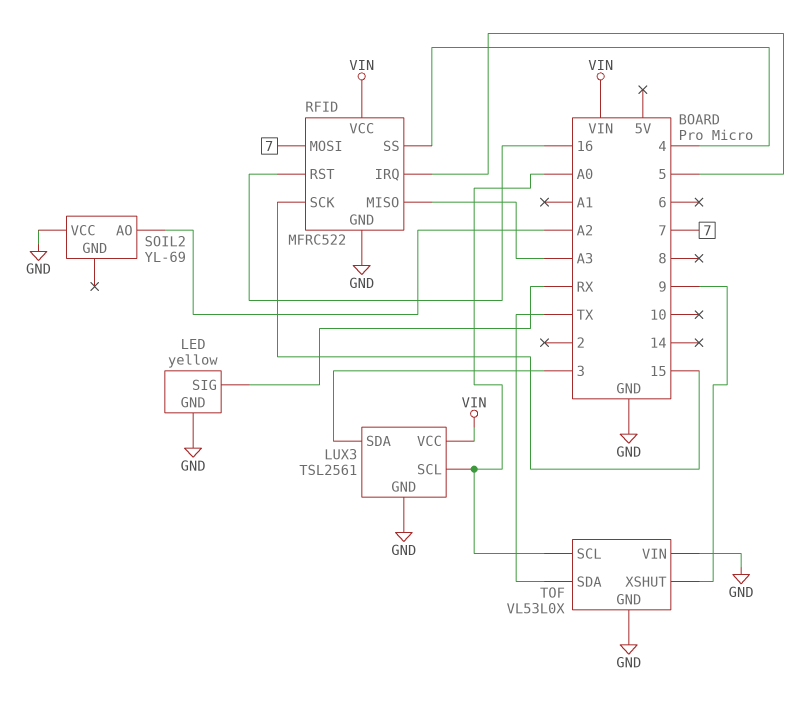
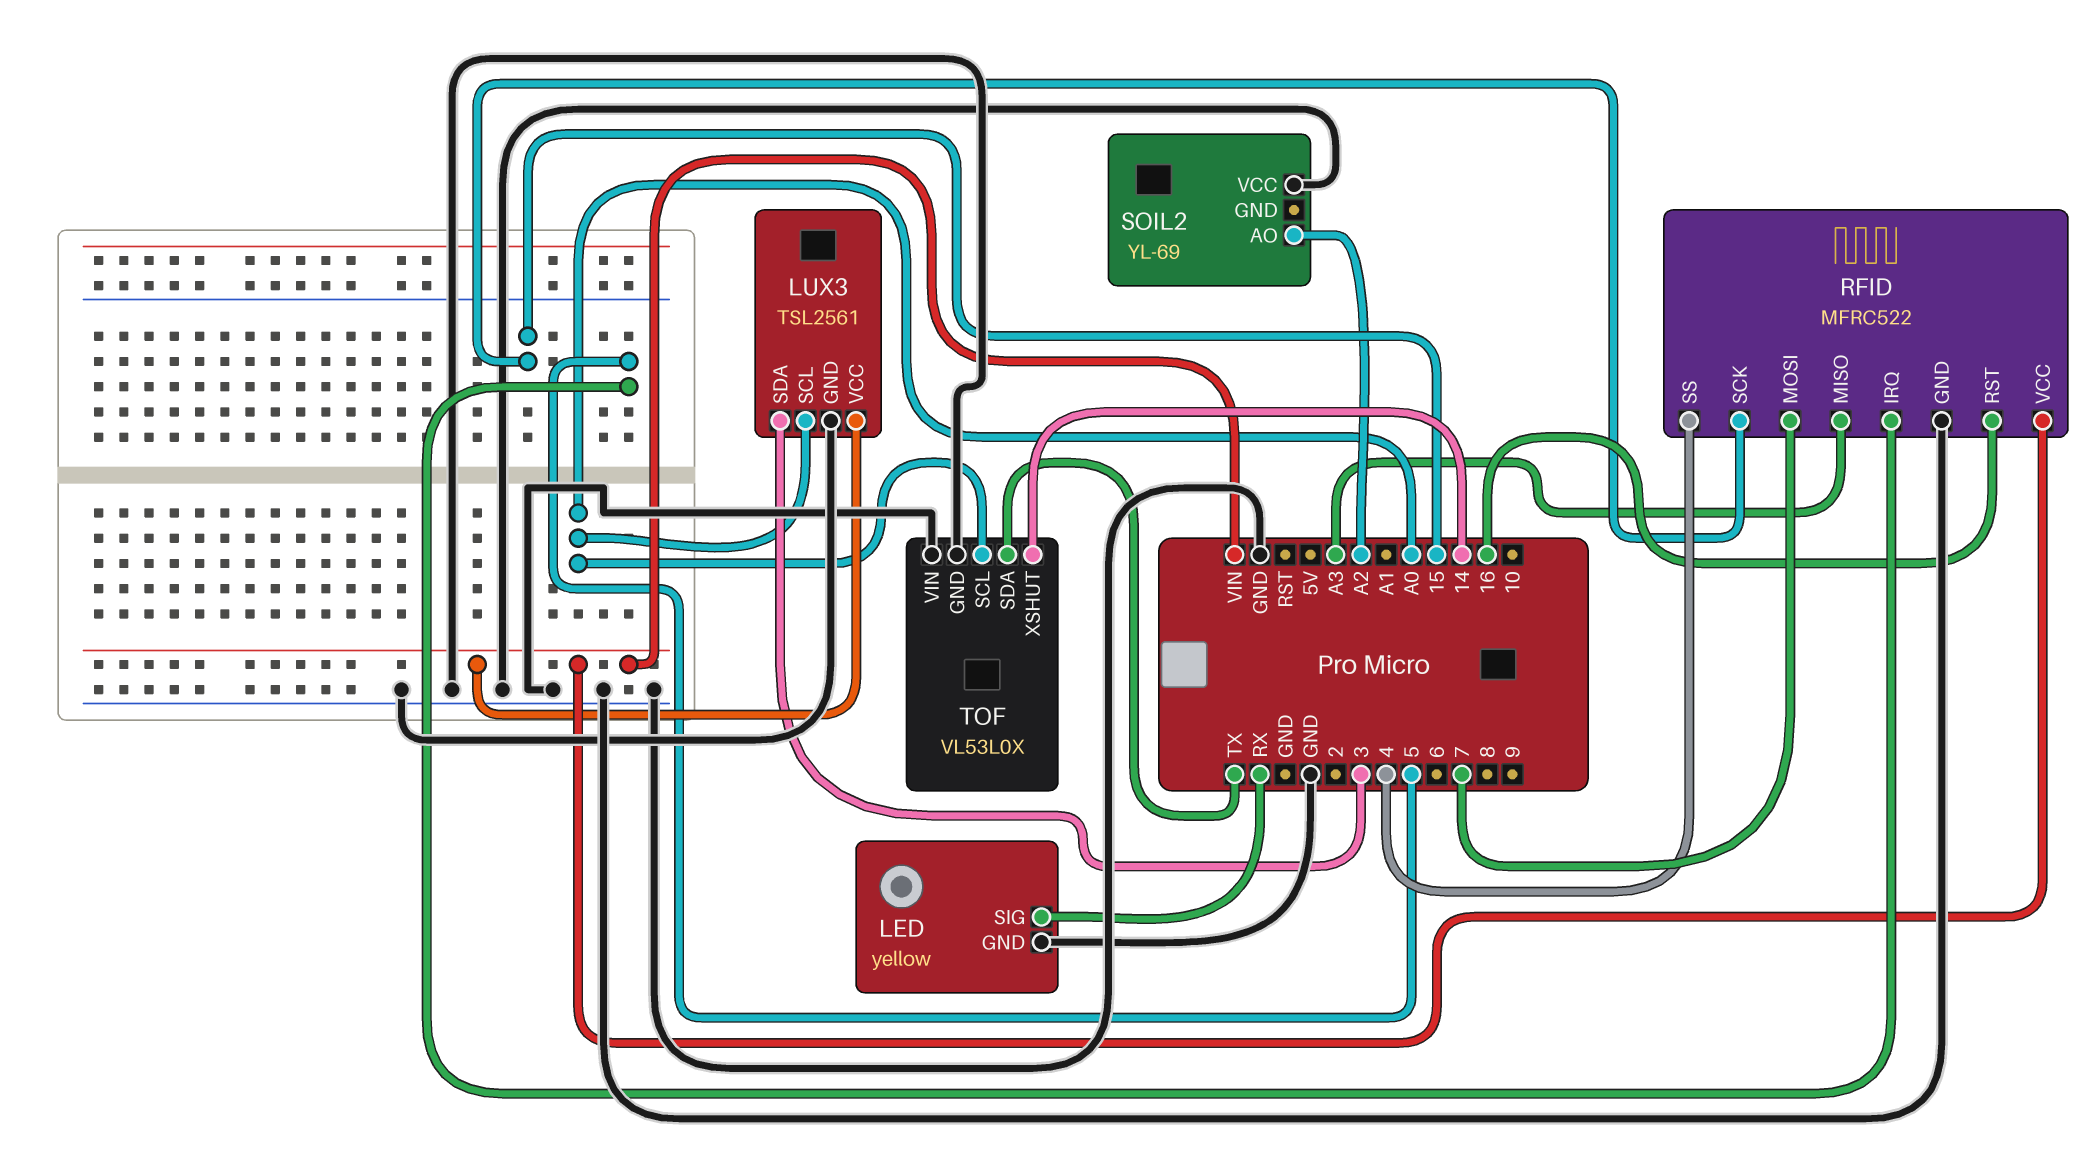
TOF pin XSHUT: 9 -> 14

